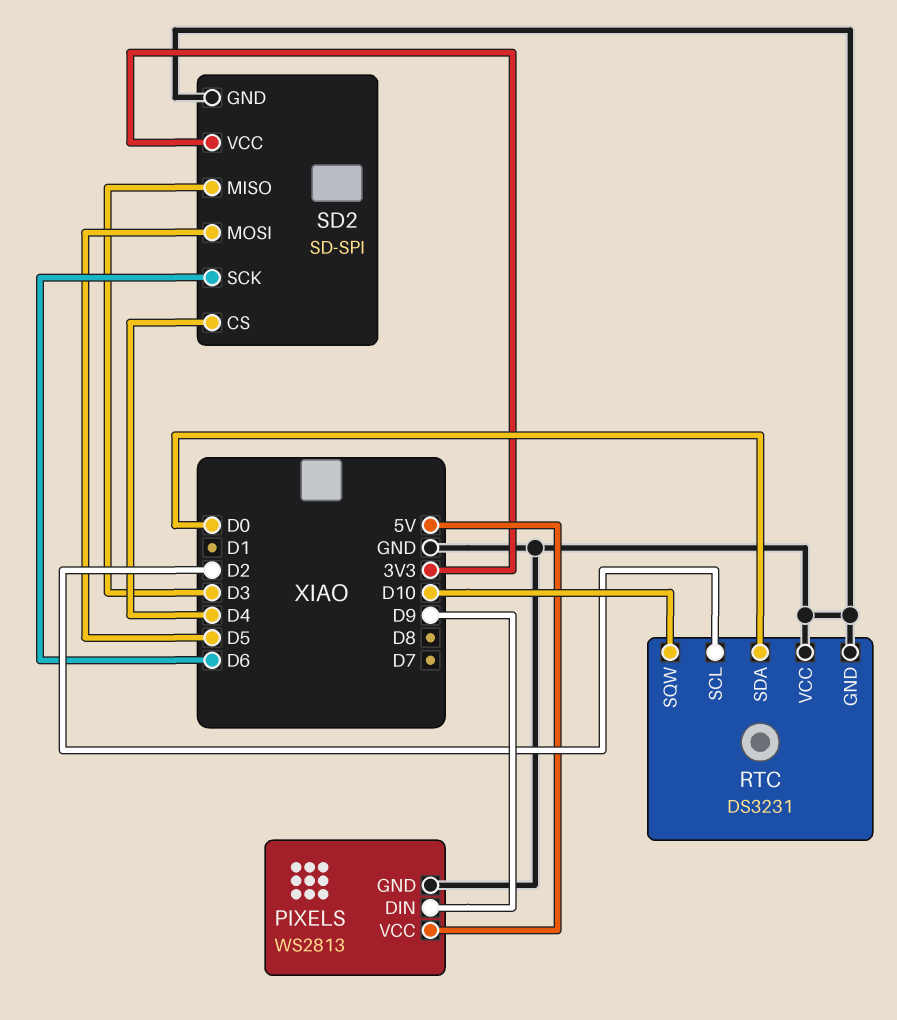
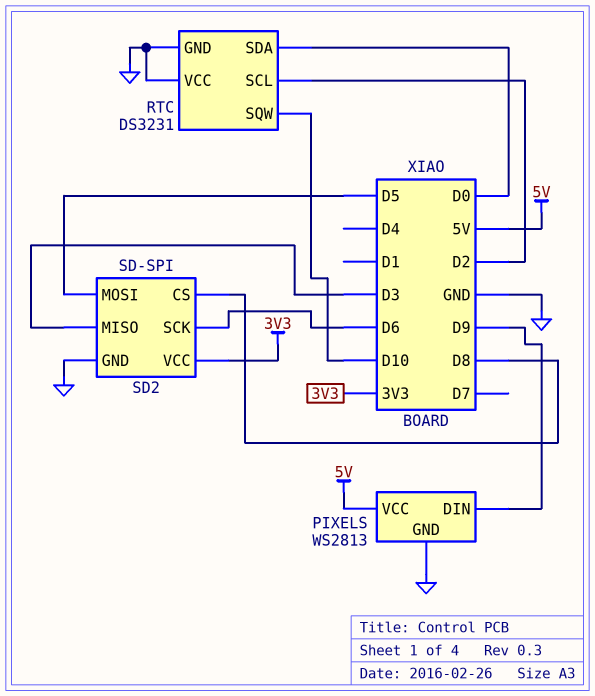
SD2 pin CS: D4 -> D8

